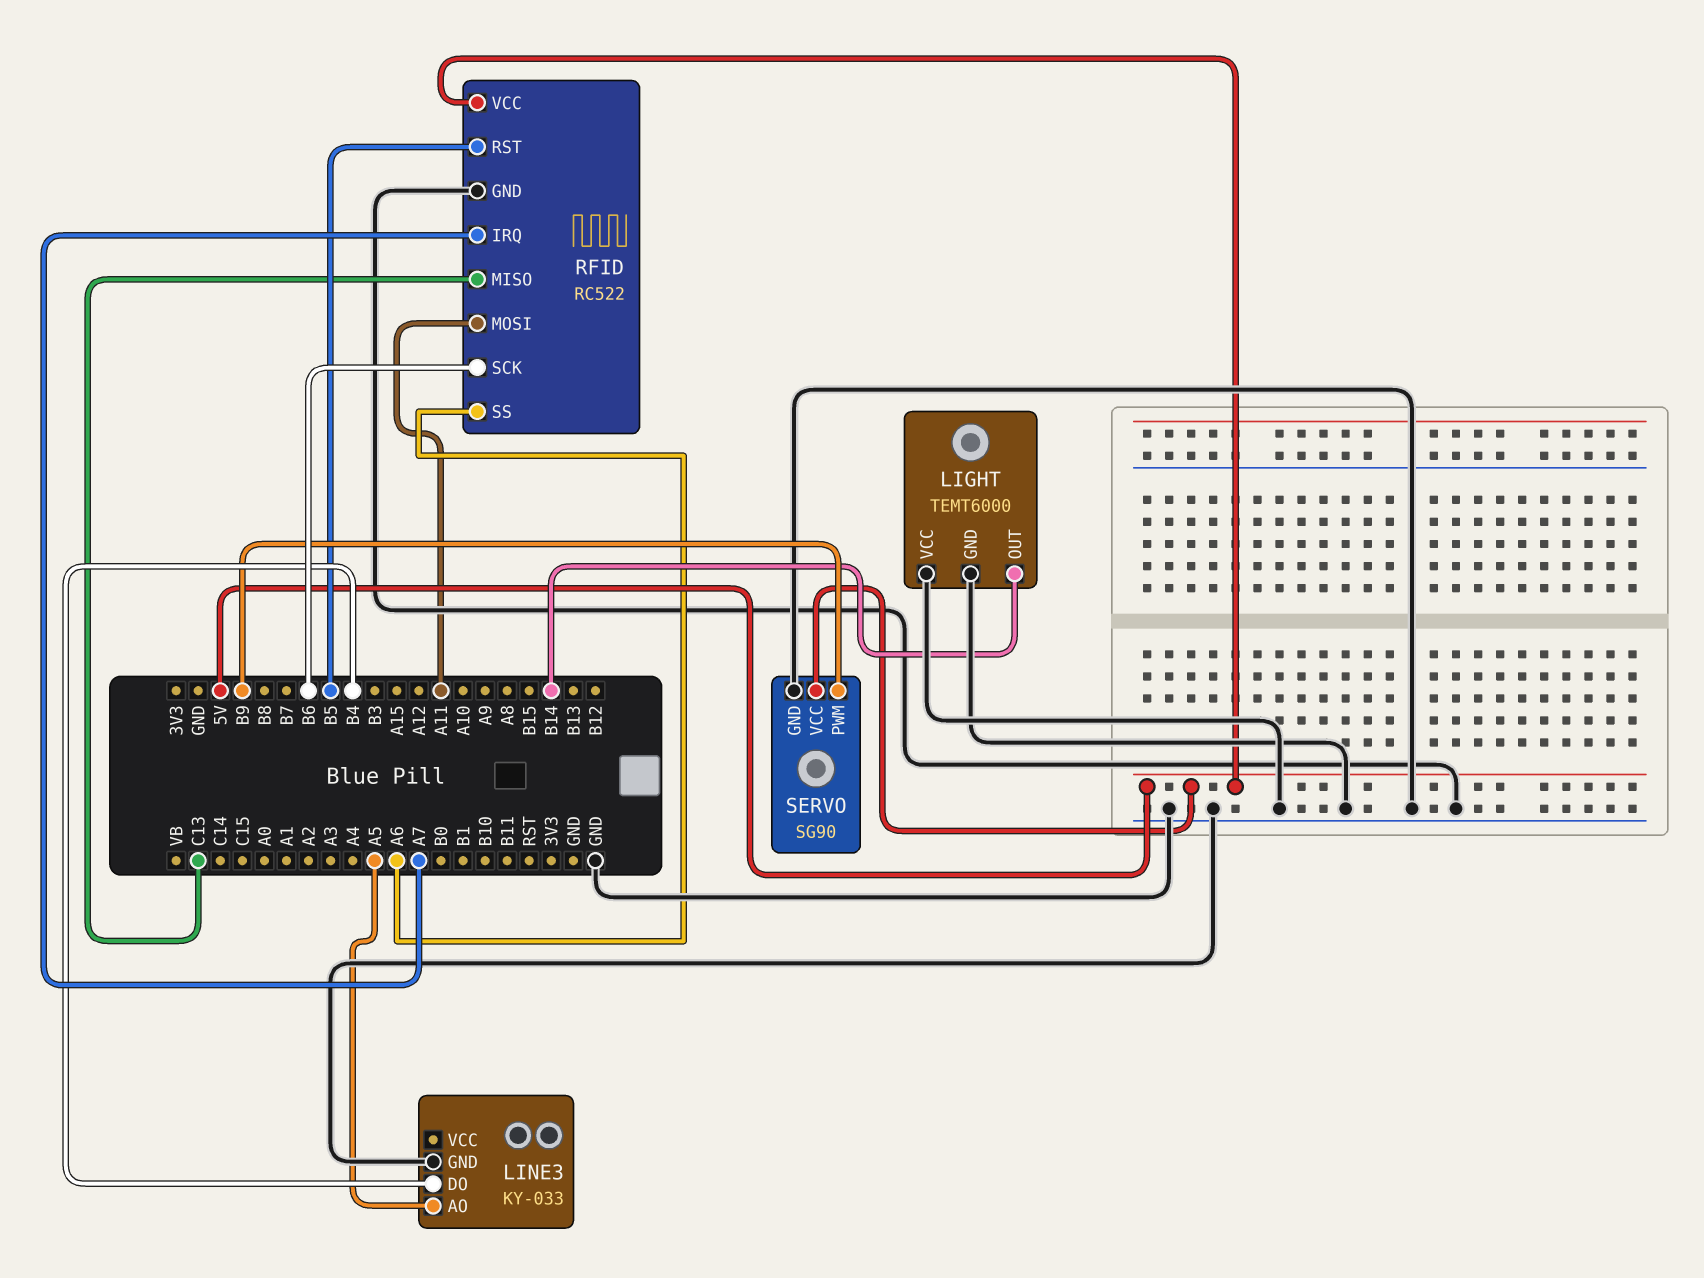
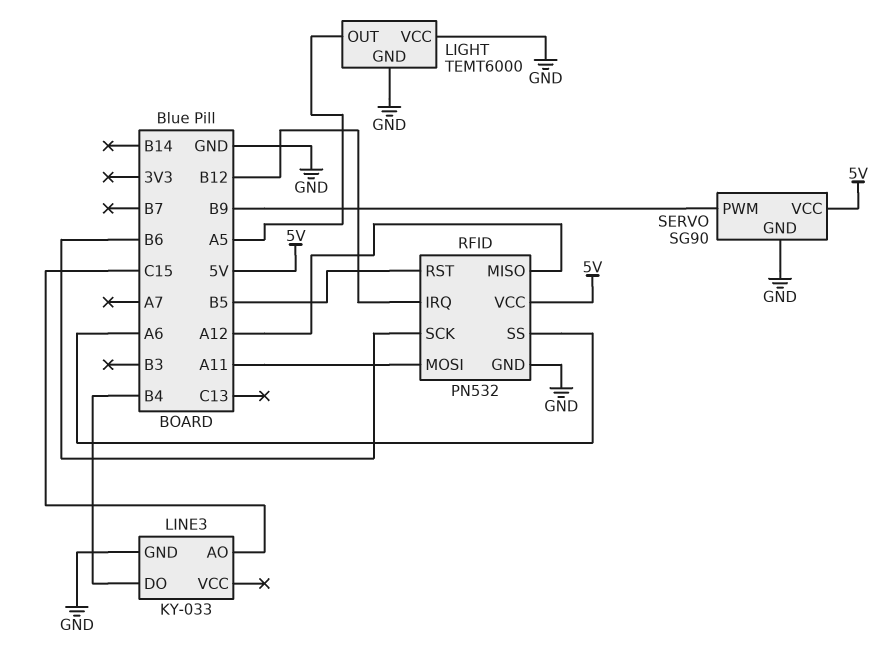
LIGHT pin OUT: B14 -> A5
LINE3 pin AO: A5 -> C15
RFID: RC522 -> PN532
RFID pin IRQ: A7 -> B12
RFID pin MISO: C13 -> A12

